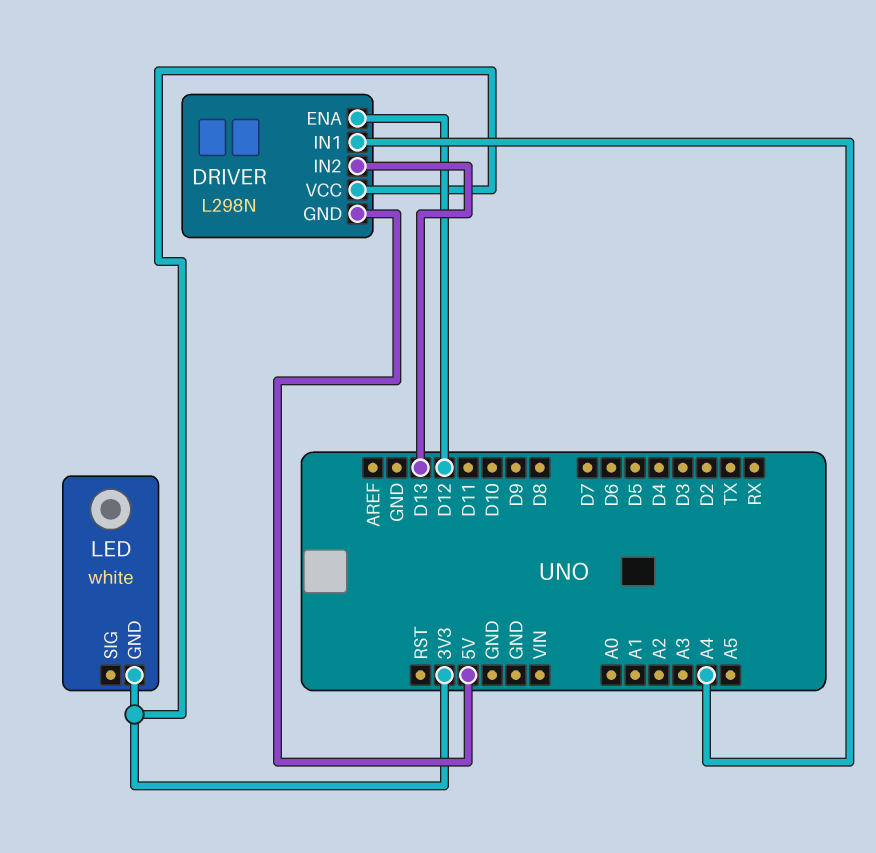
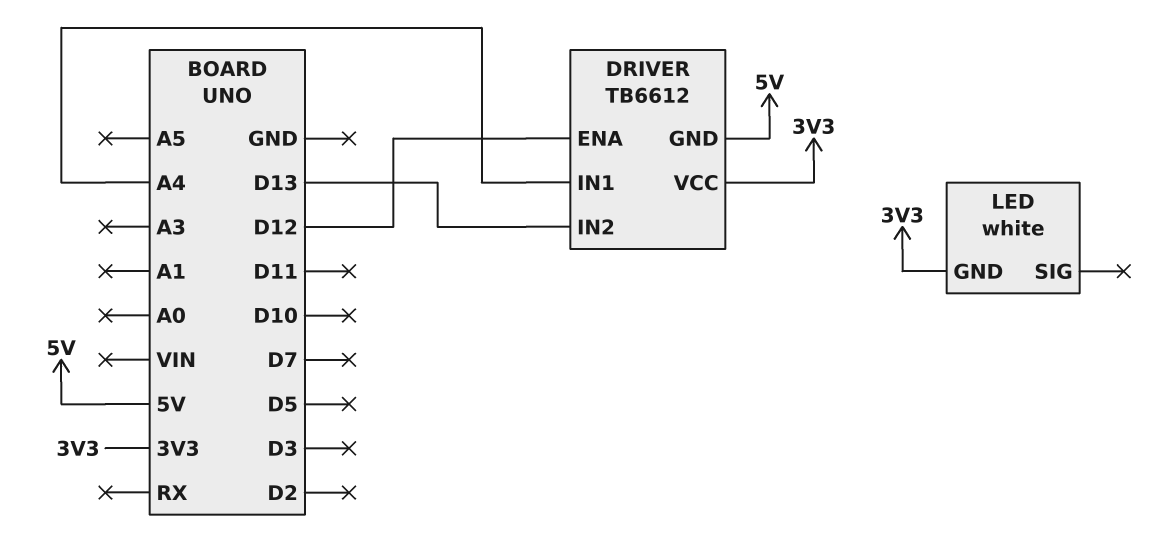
DRIVER: L298N -> TB6612

